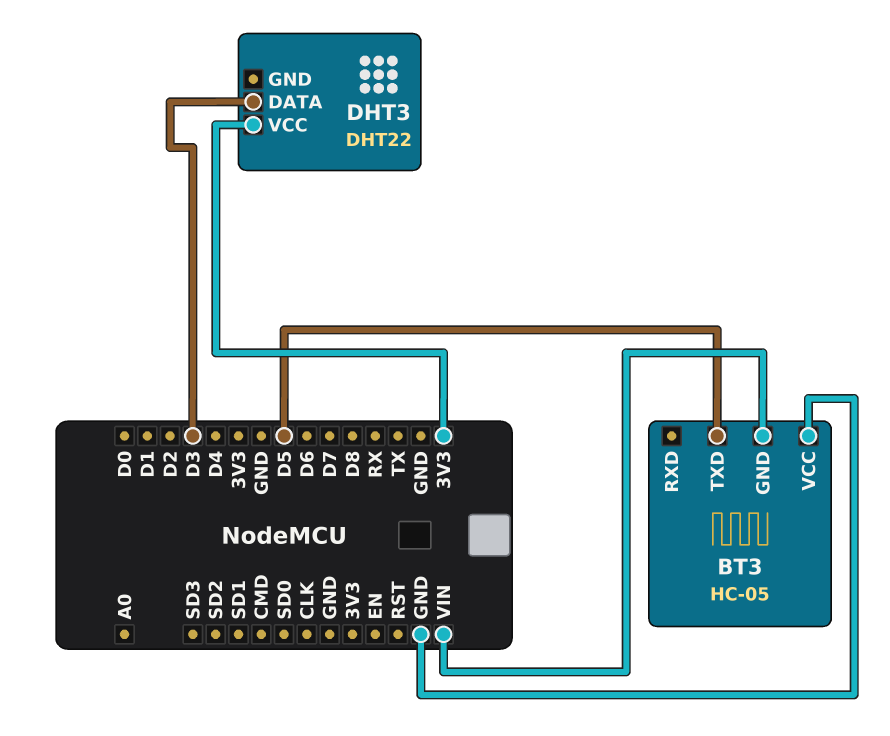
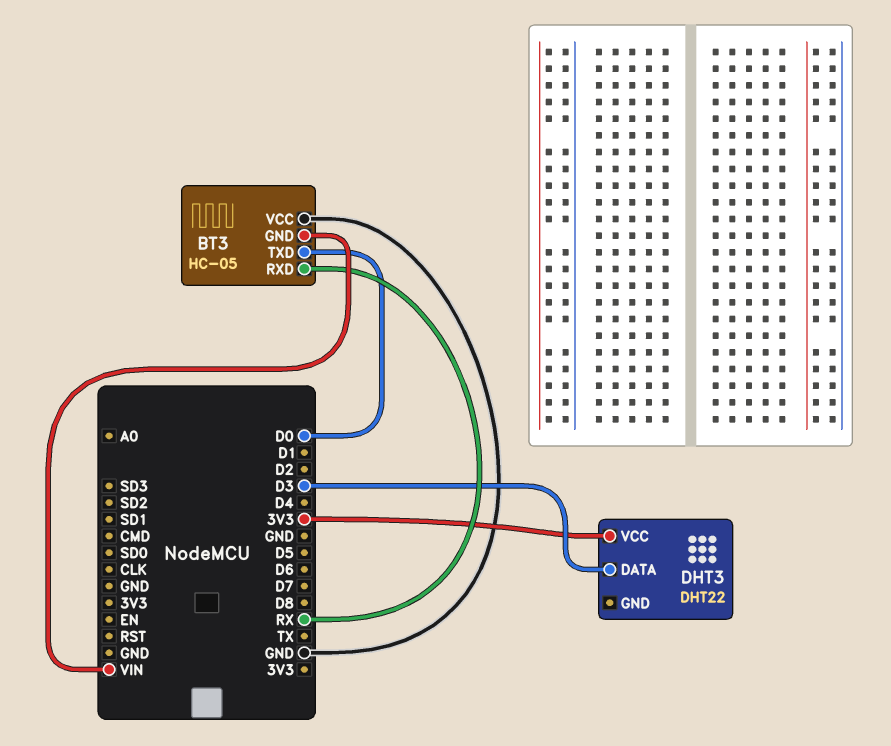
BT3 pin RXD: none -> RX
BT3 pin TXD: D5 -> D0

